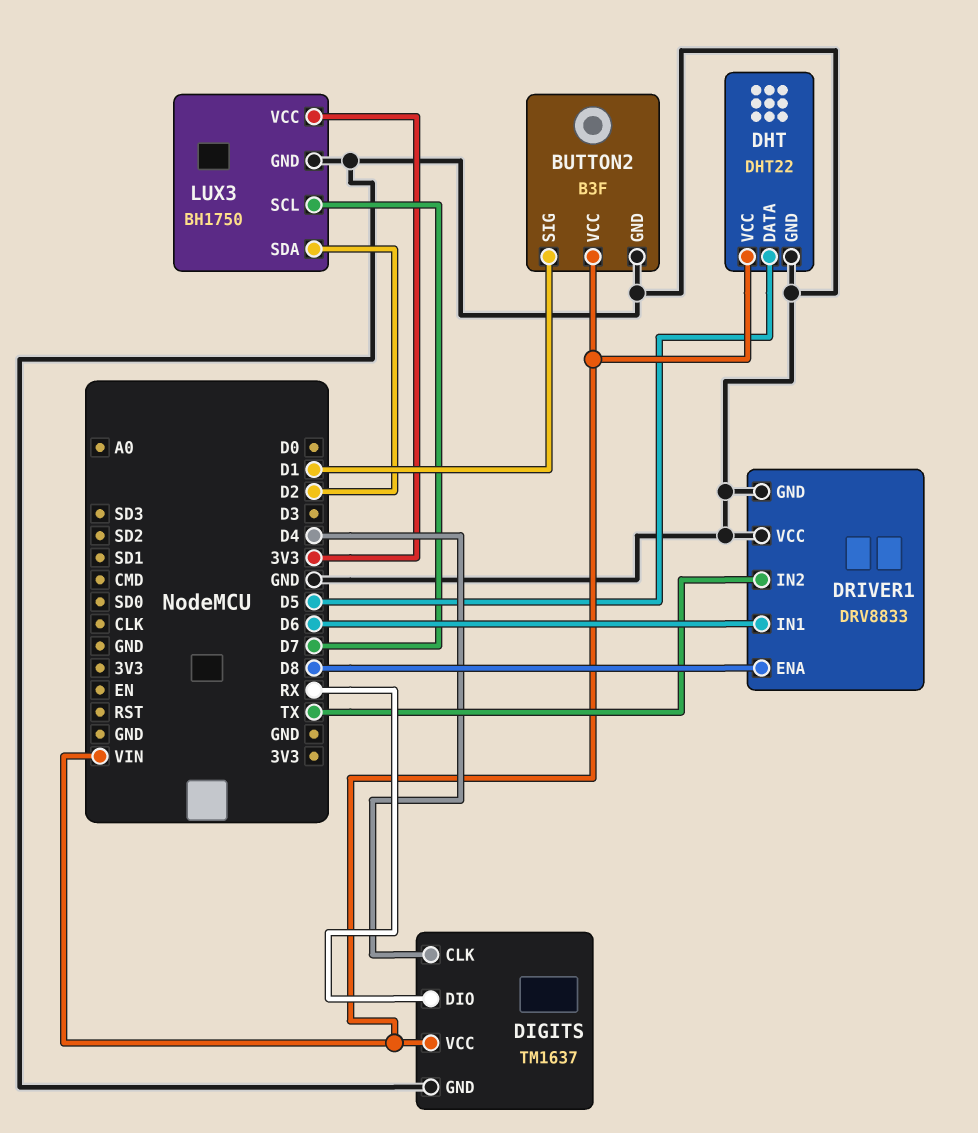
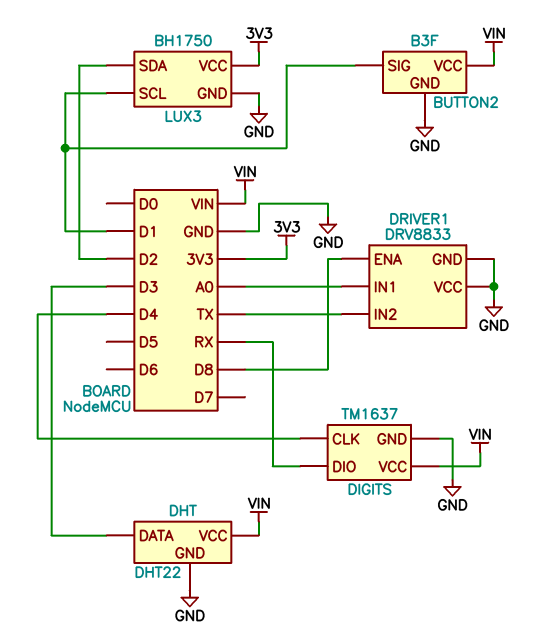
DHT pin DATA: D5 -> D3
DRIVER1 pin IN1: D6 -> A0
LUX3 pin SCL: D7 -> D1

